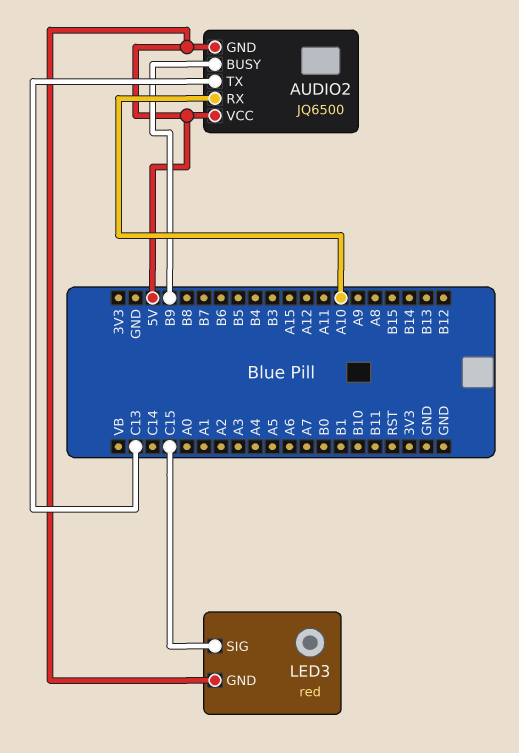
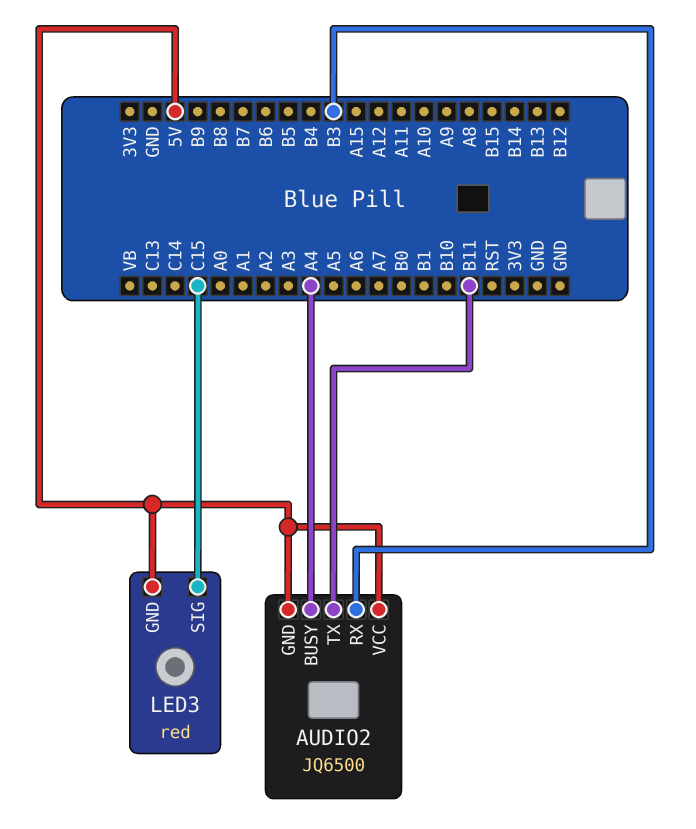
AUDIO2 pin BUSY: B9 -> A4
AUDIO2 pin RX: A10 -> B3
AUDIO2 pin TX: C13 -> B11

